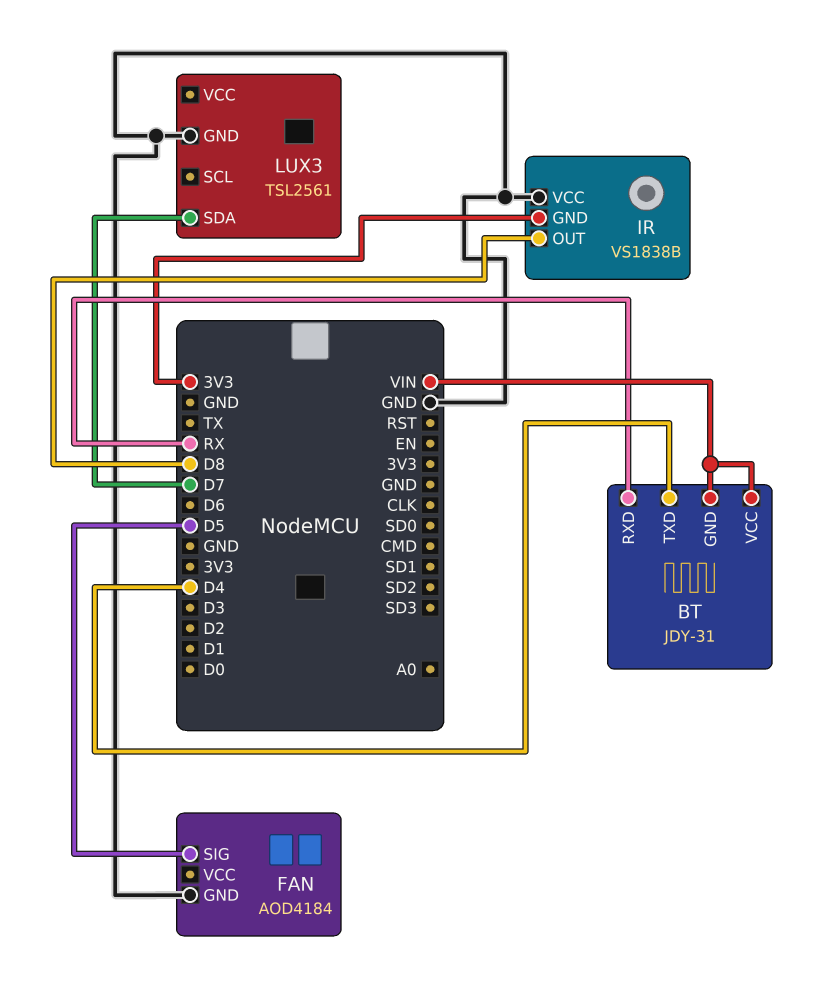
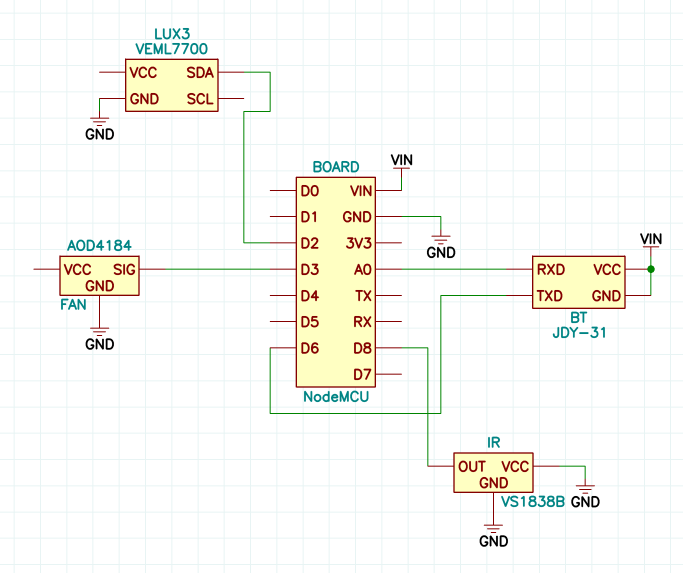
BT pin RXD: RX -> A0
BT pin TXD: D4 -> D6
FAN pin SIG: D5 -> D3
IR pin GND: 3V3 -> GND
LUX3: TSL2561 -> VEML7700
LUX3 pin SDA: D7 -> D2

